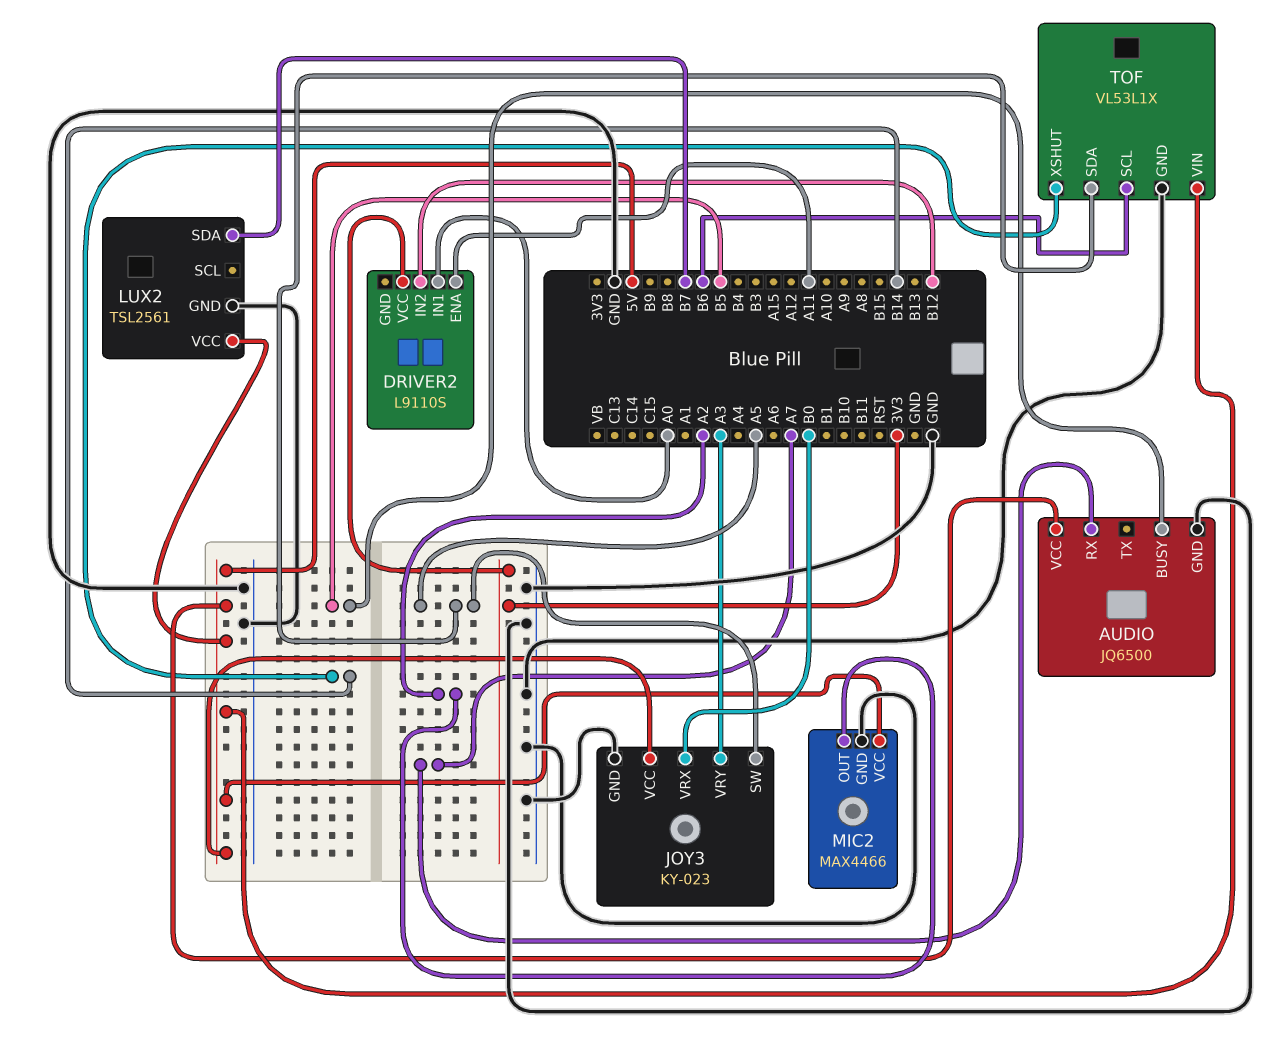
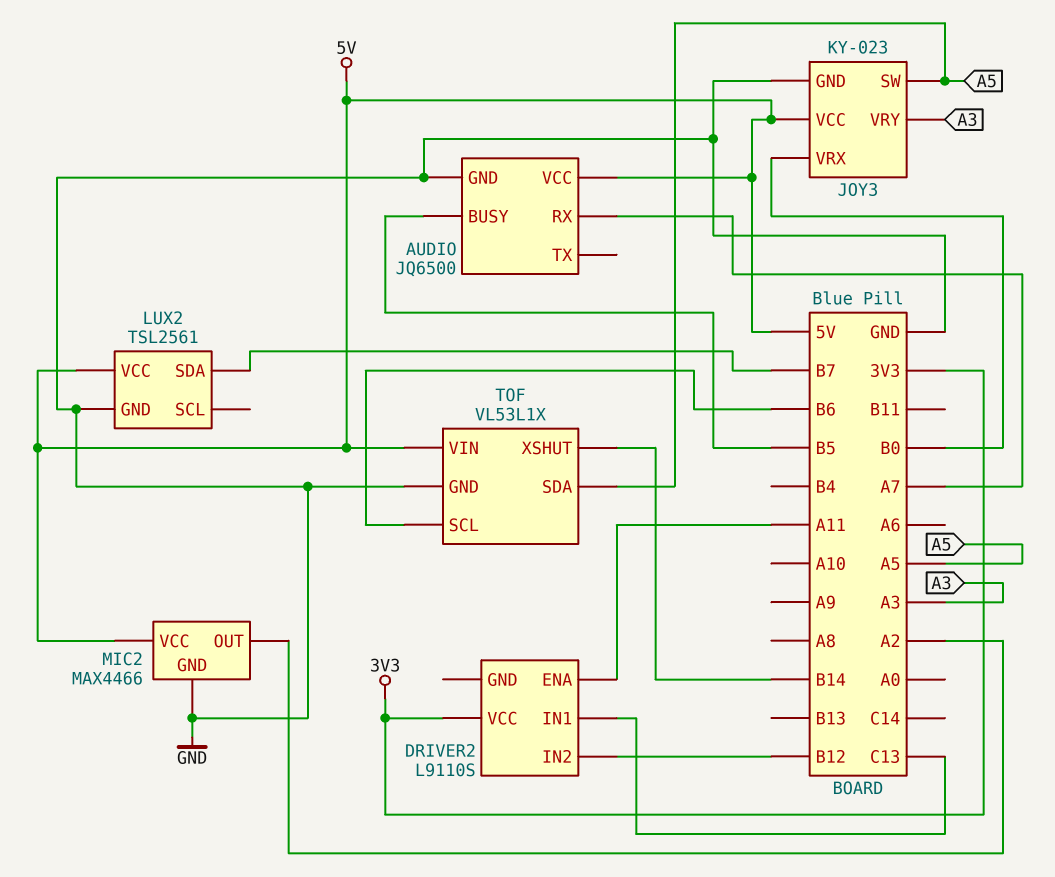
DRIVER2 pin IN1: A0 -> C13

